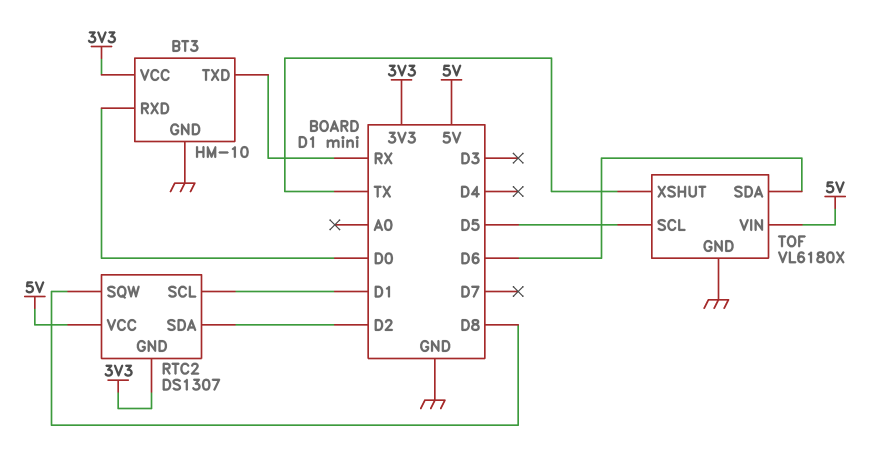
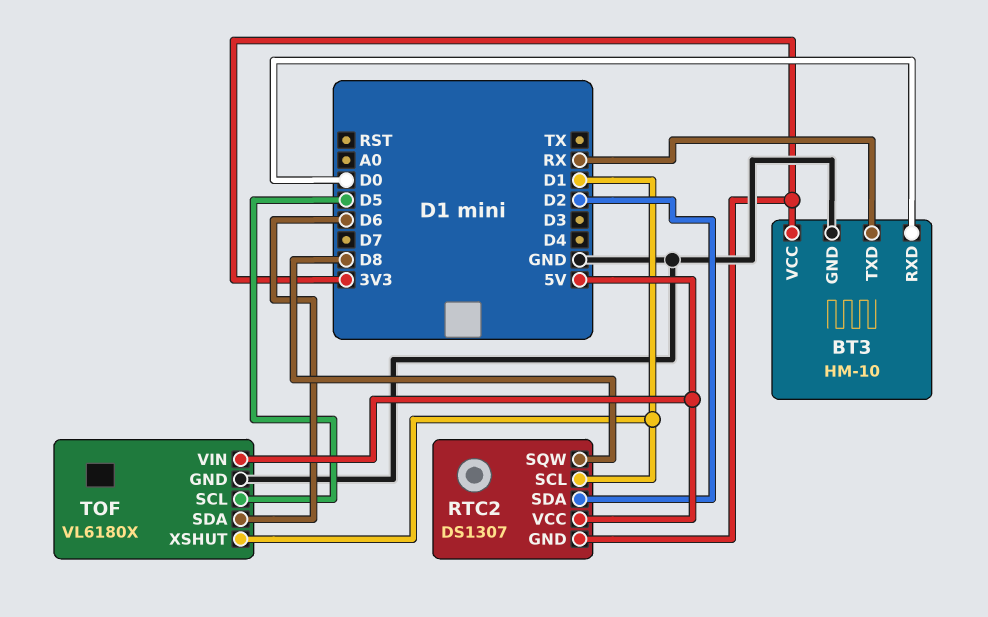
TOF pin XSHUT: TX -> D1

